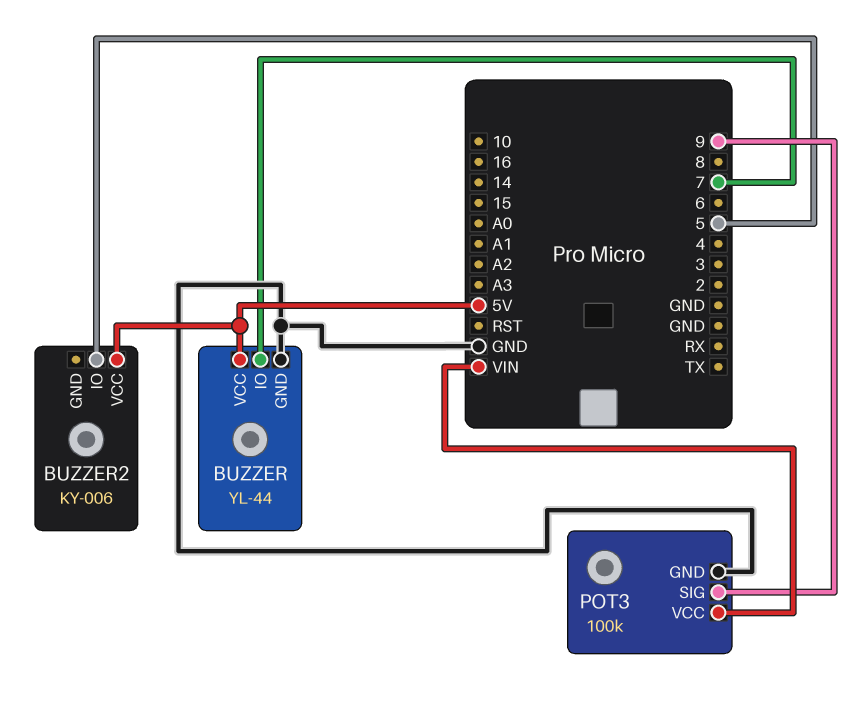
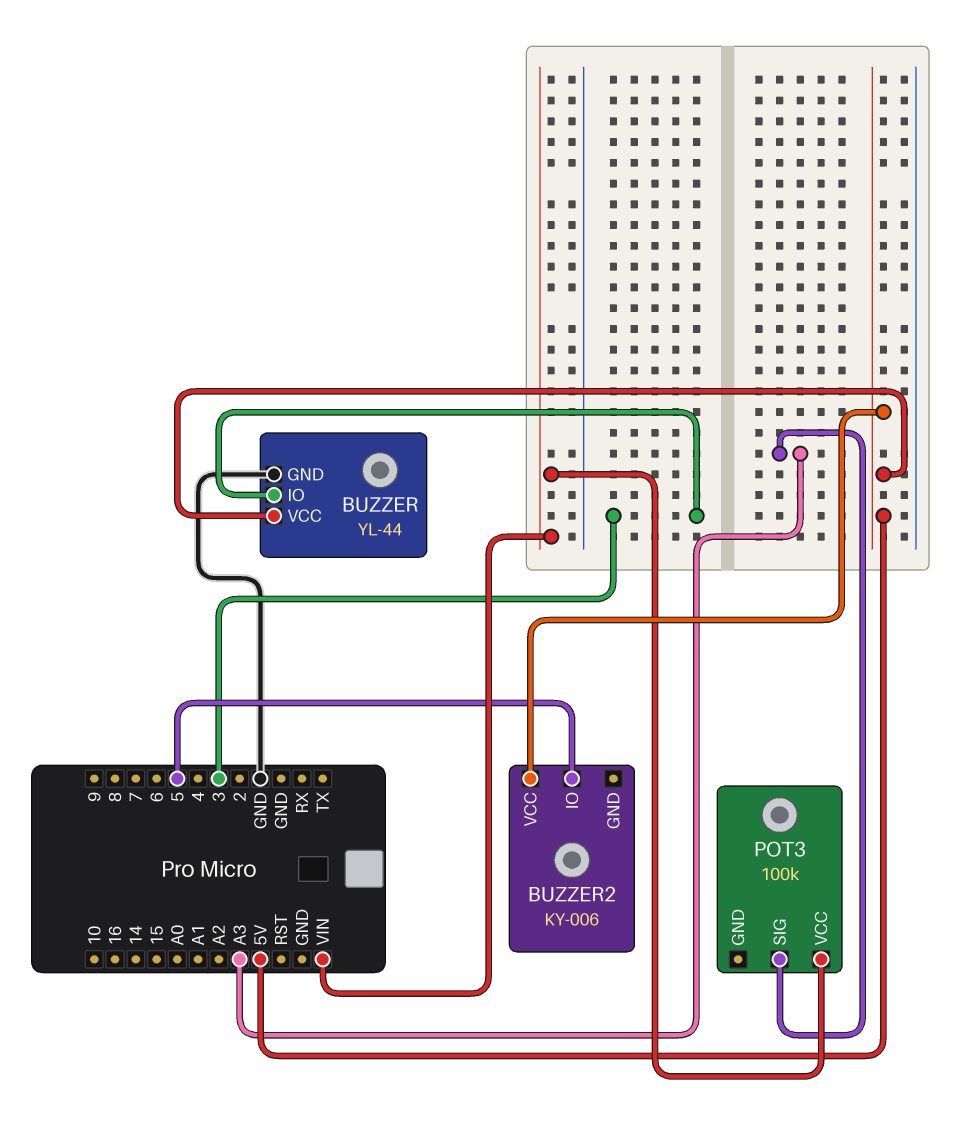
BUZZER pin IO: 7 -> 3
POT3 pin GND: GND -> none
POT3 pin SIG: 9 -> A3

